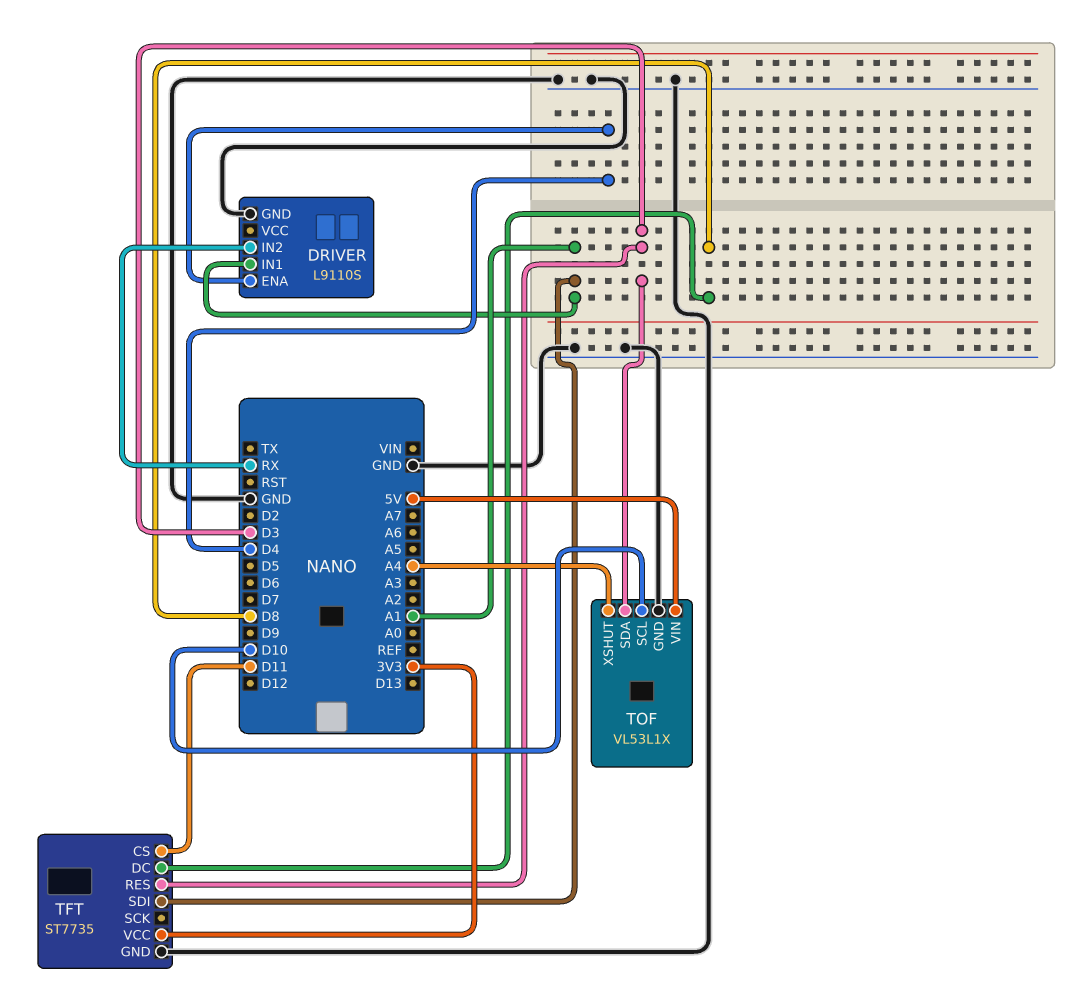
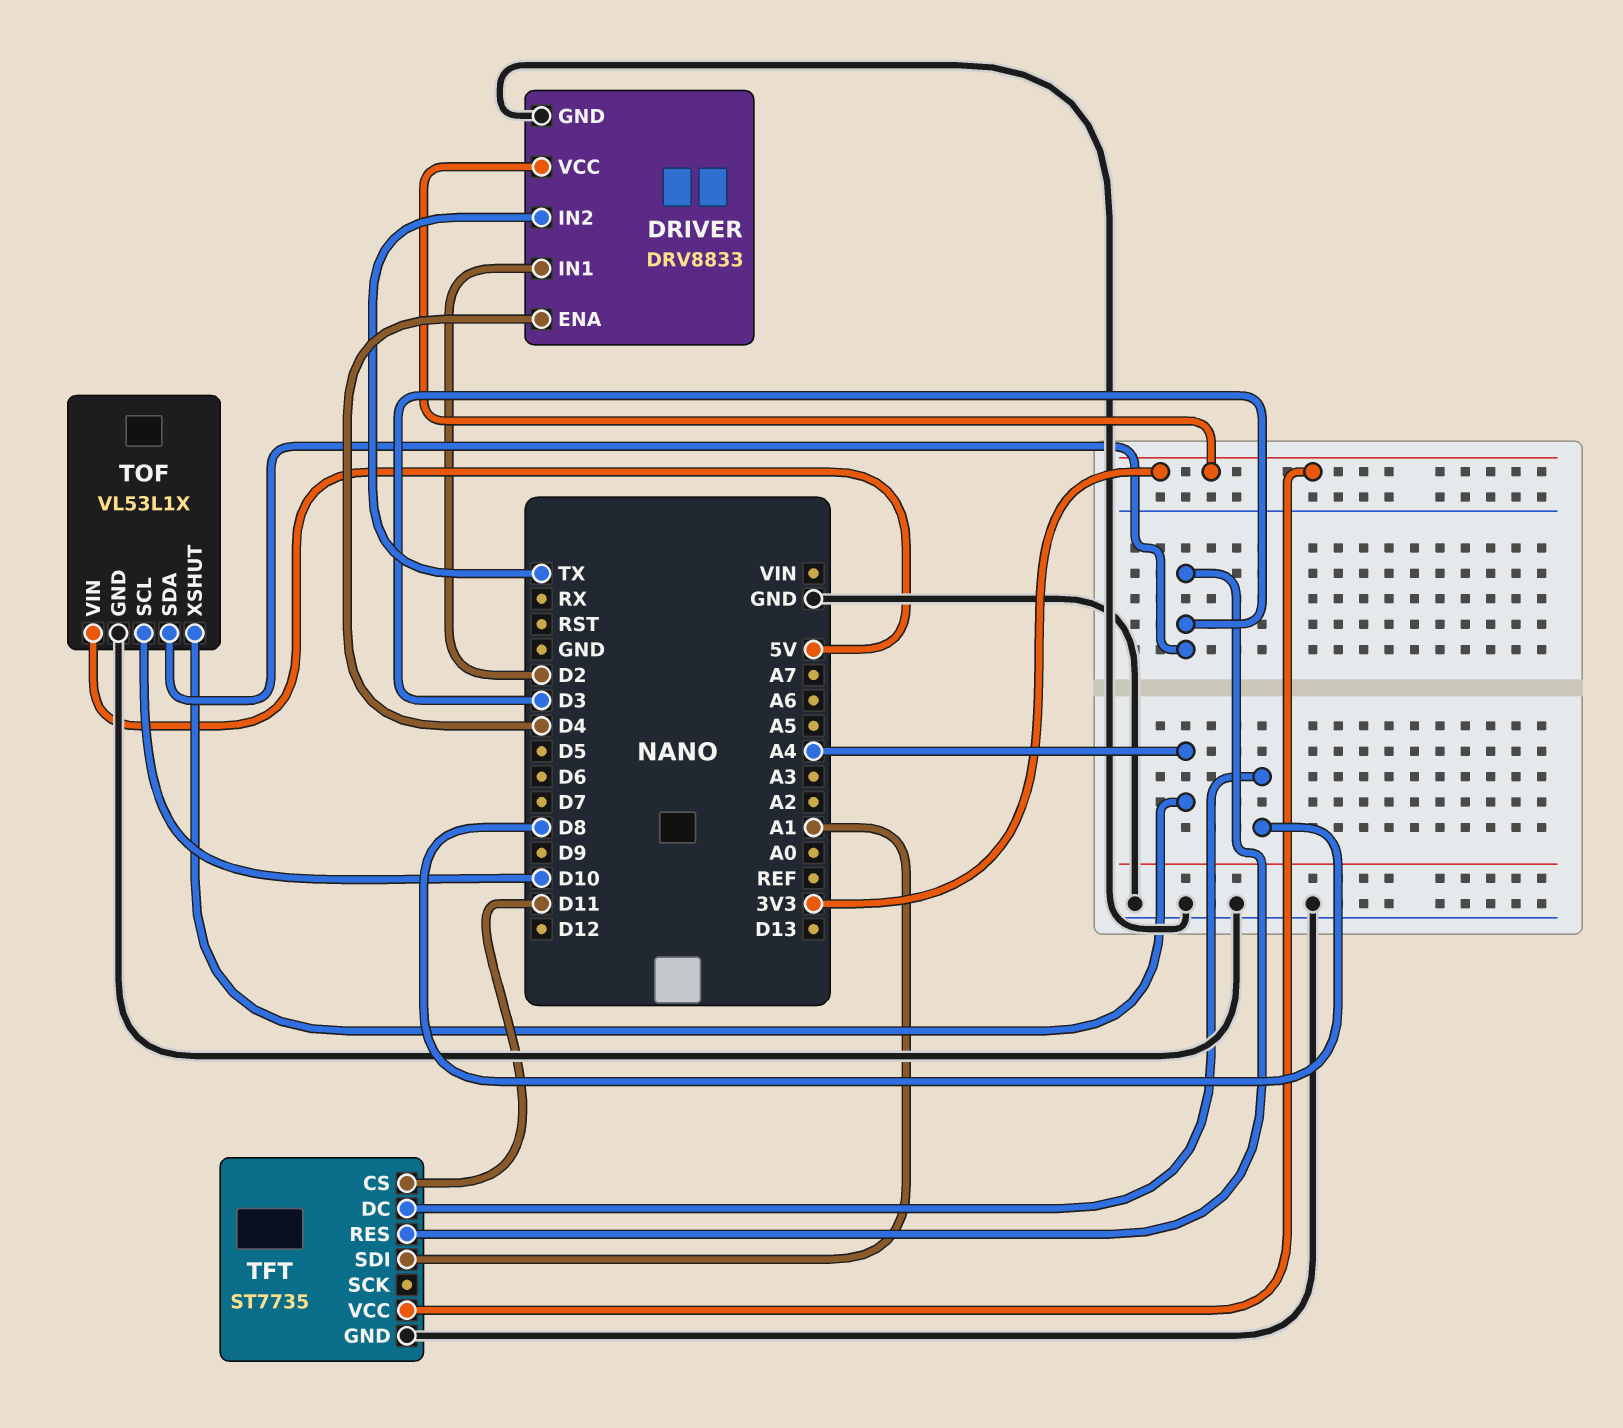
DRIVER: L9110S -> DRV8833
DRIVER pin IN1: A1 -> D2
DRIVER pin IN2: RX -> TX
DRIVER pin VCC: none -> 3V3

